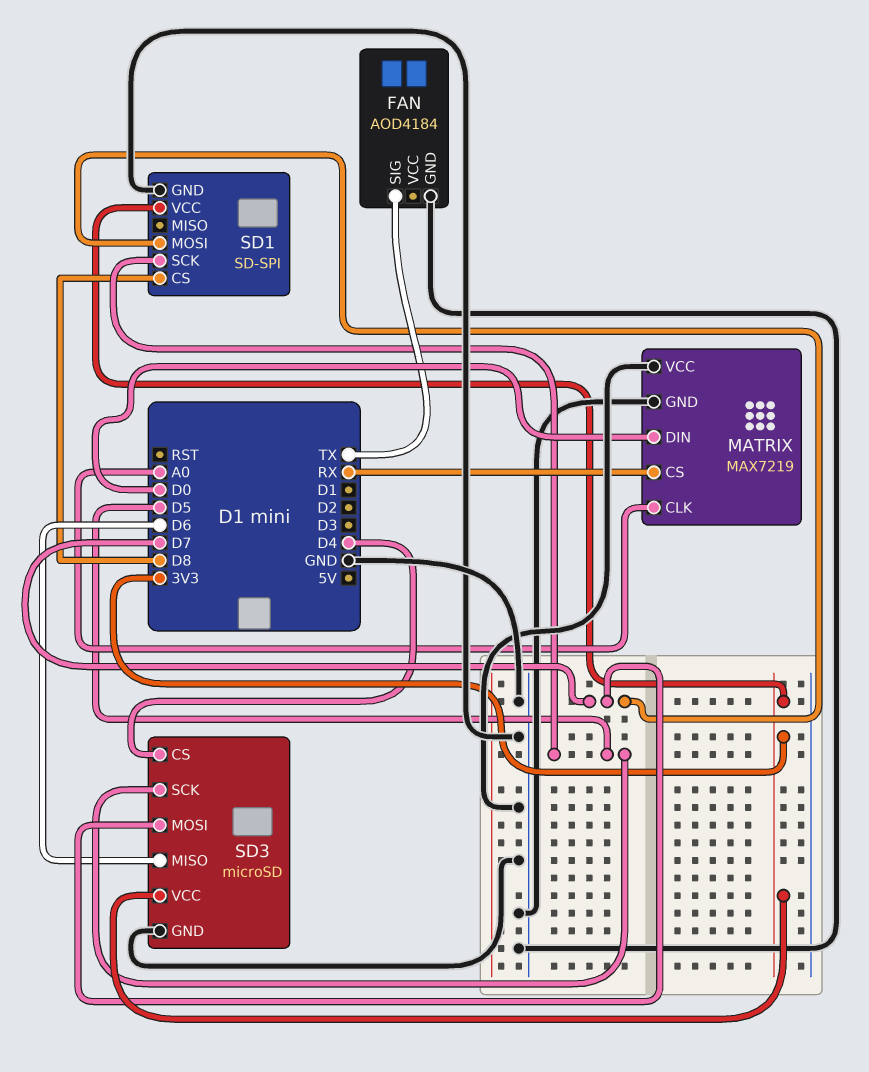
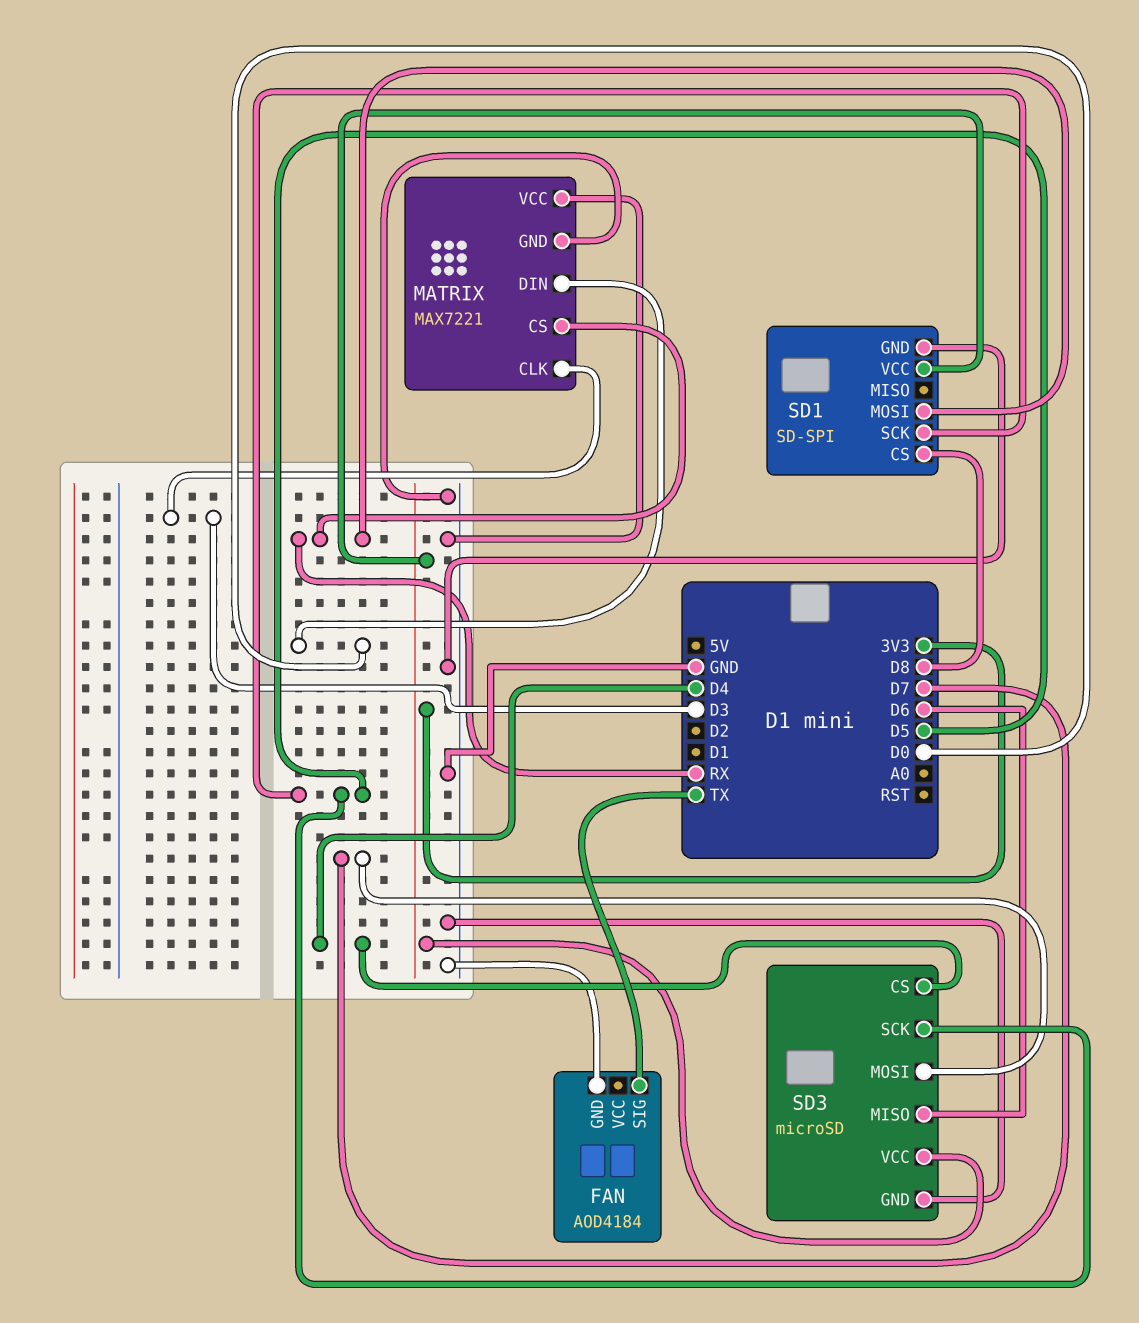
MATRIX: MAX7219 -> MAX7221
MATRIX pin CLK: A0 -> D3
SD1 pin MOSI: D7 -> RX

